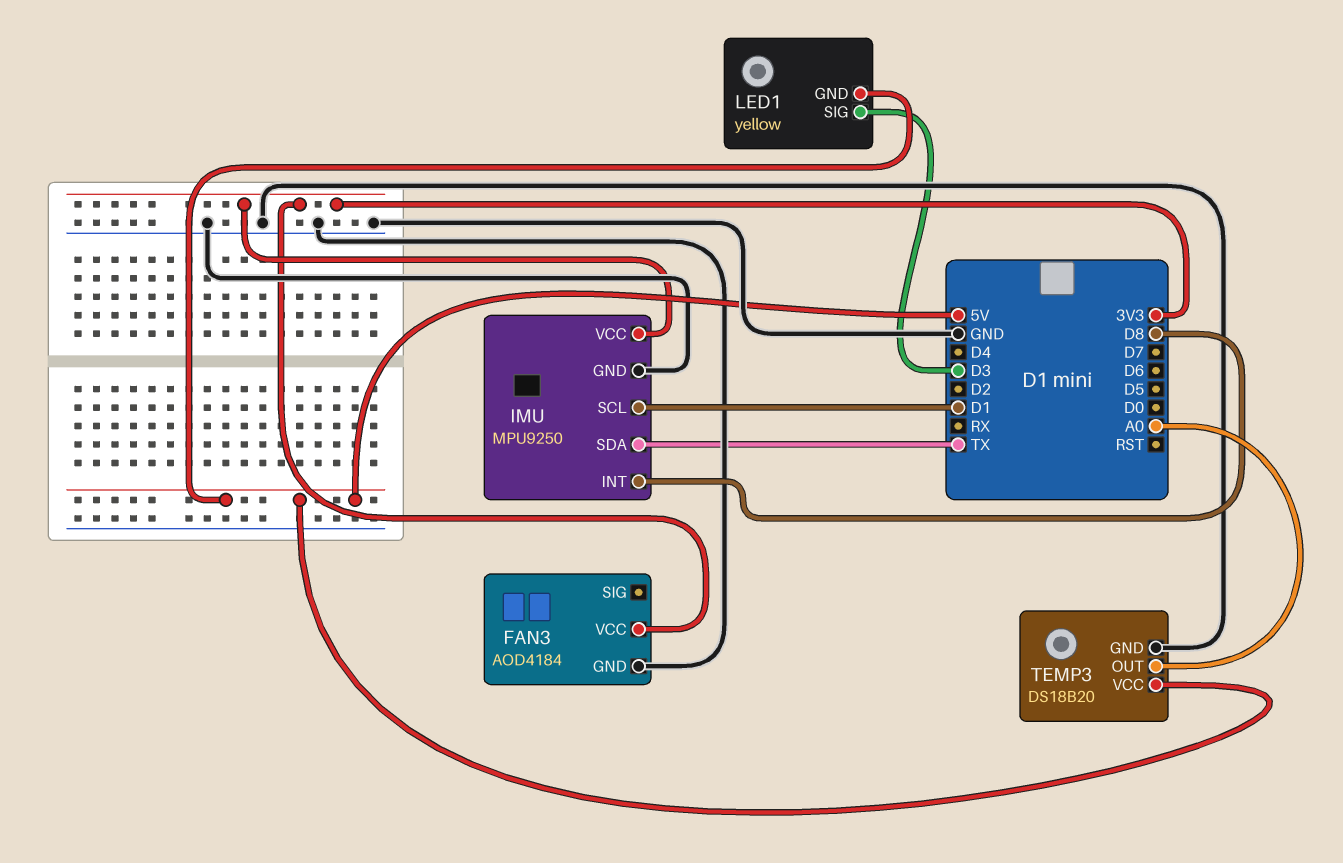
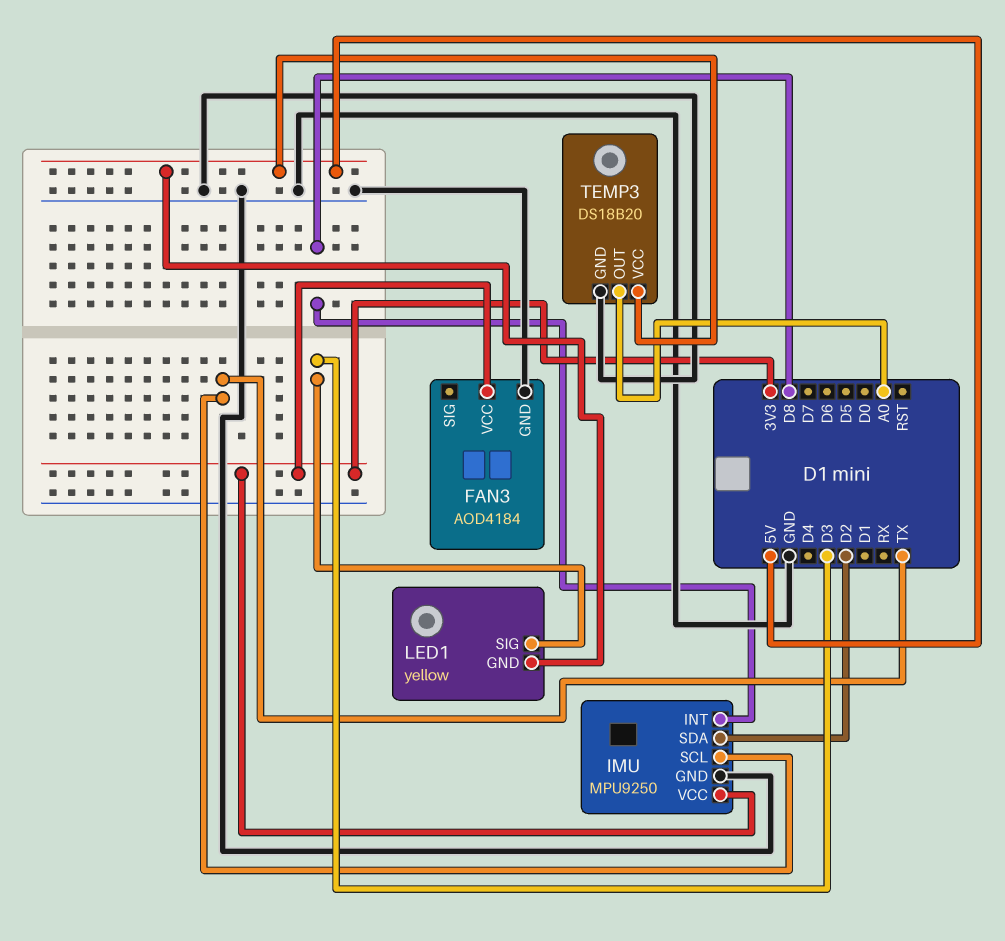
IMU pin SCL: D1 -> TX
IMU pin SDA: TX -> D2

